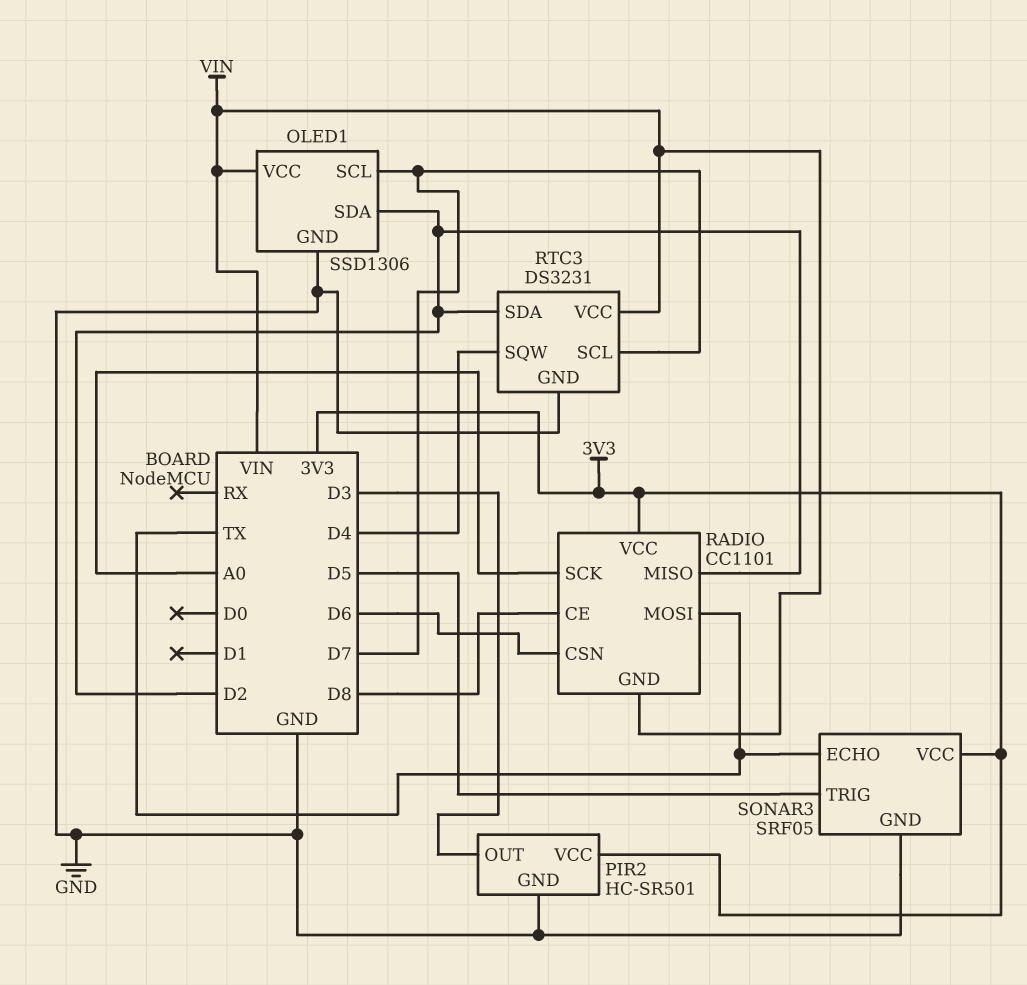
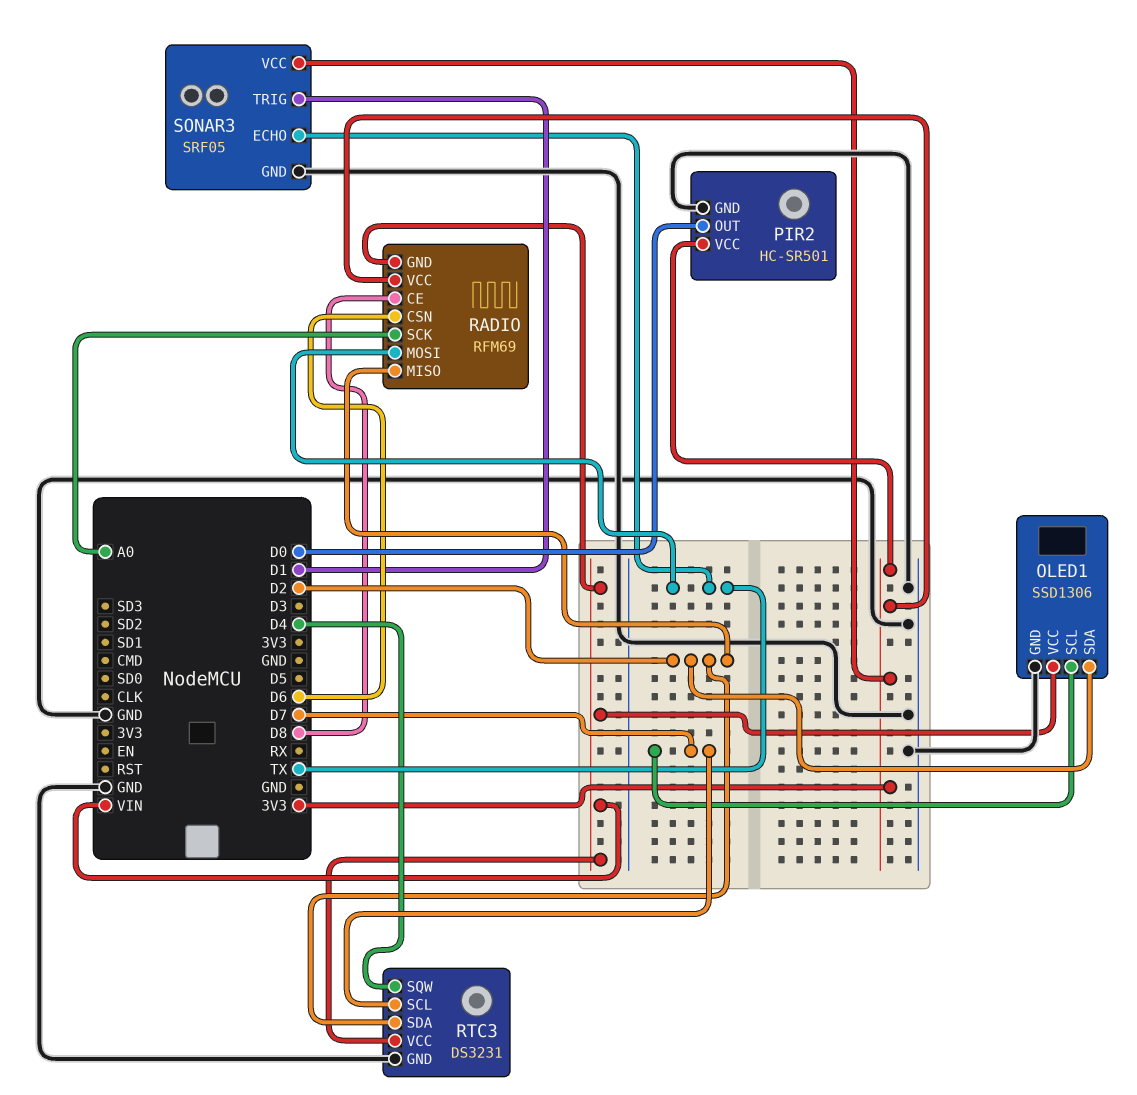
PIR2 pin OUT: D3 -> D0
RADIO: CC1101 -> RFM69
SONAR3 pin TRIG: D5 -> D1

